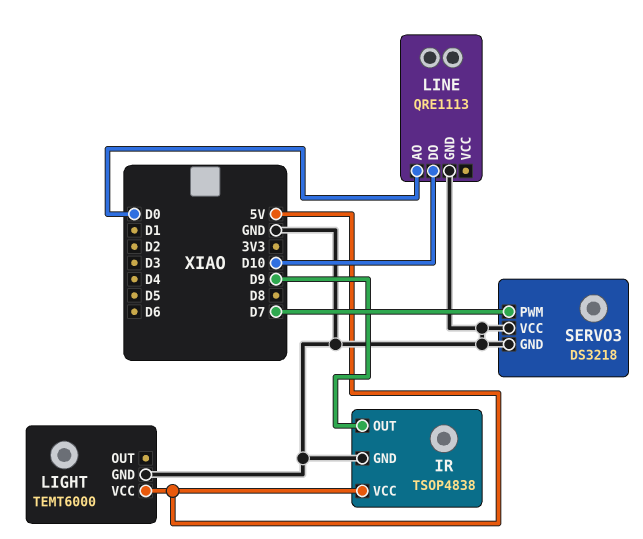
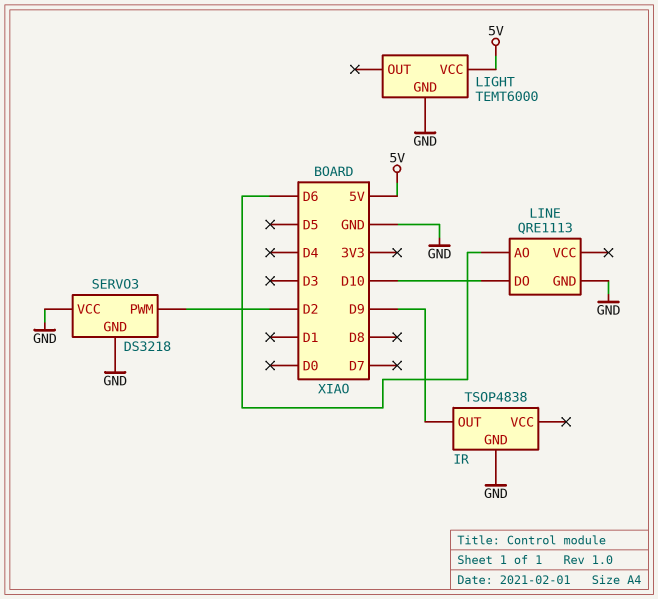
IR pin VCC: 5V -> none
LINE pin AO: D0 -> D6
SERVO3 pin PWM: D7 -> D2

